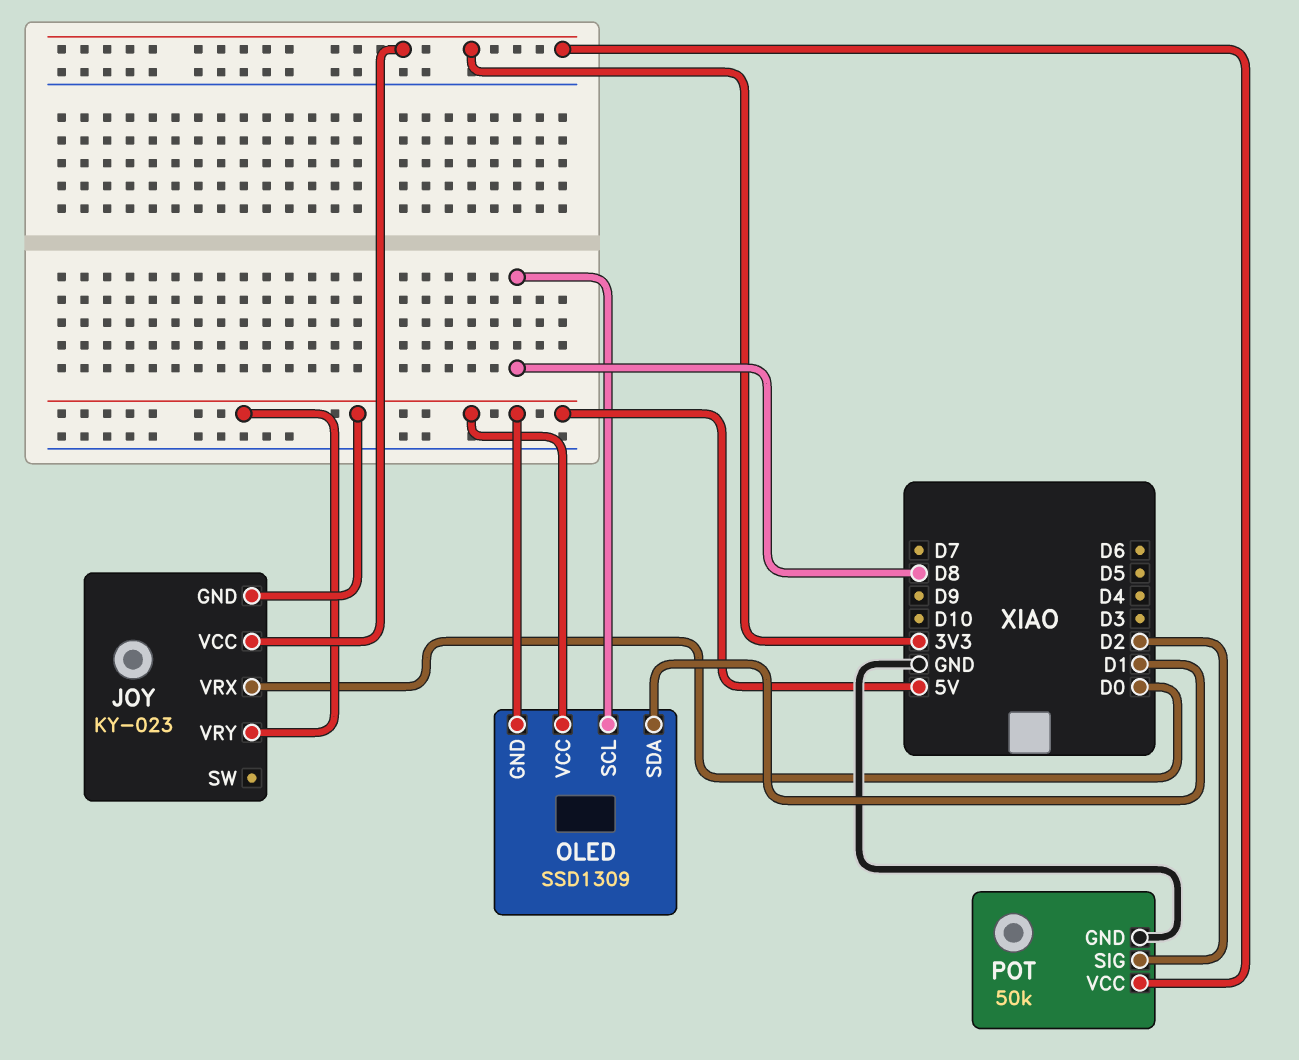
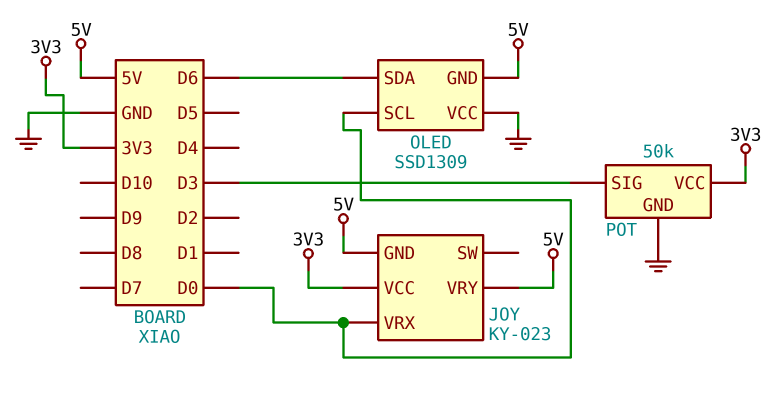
OLED pin SCL: D8 -> D0
OLED pin SDA: D1 -> D6
OLED pin VCC: 5V -> GND
POT pin SIG: D2 -> D3

